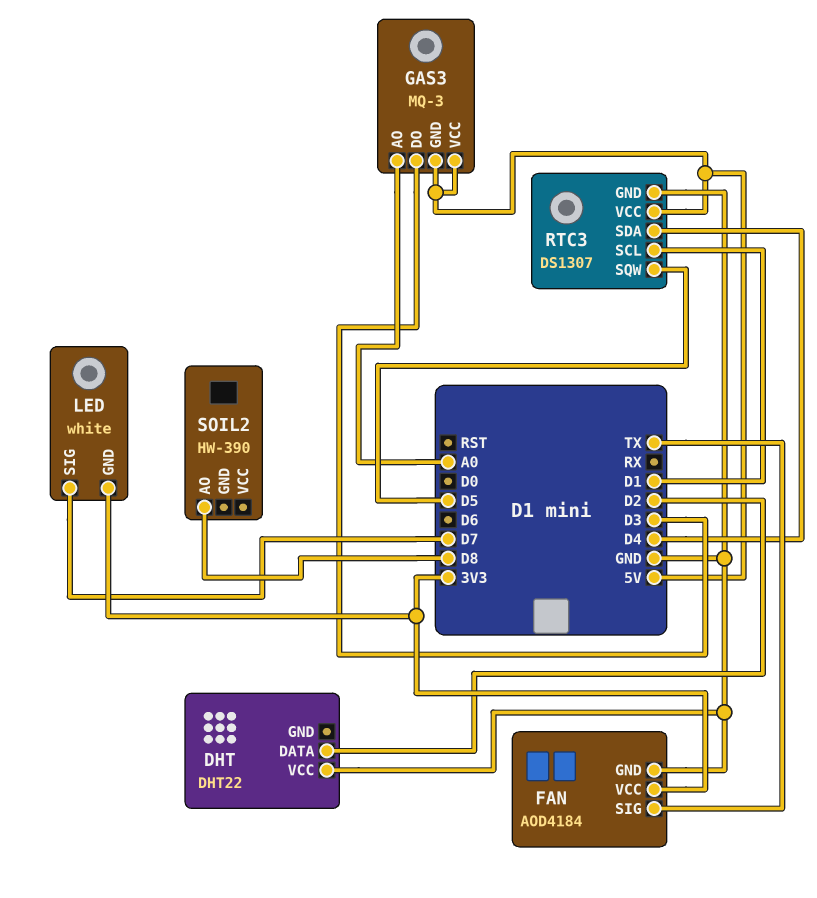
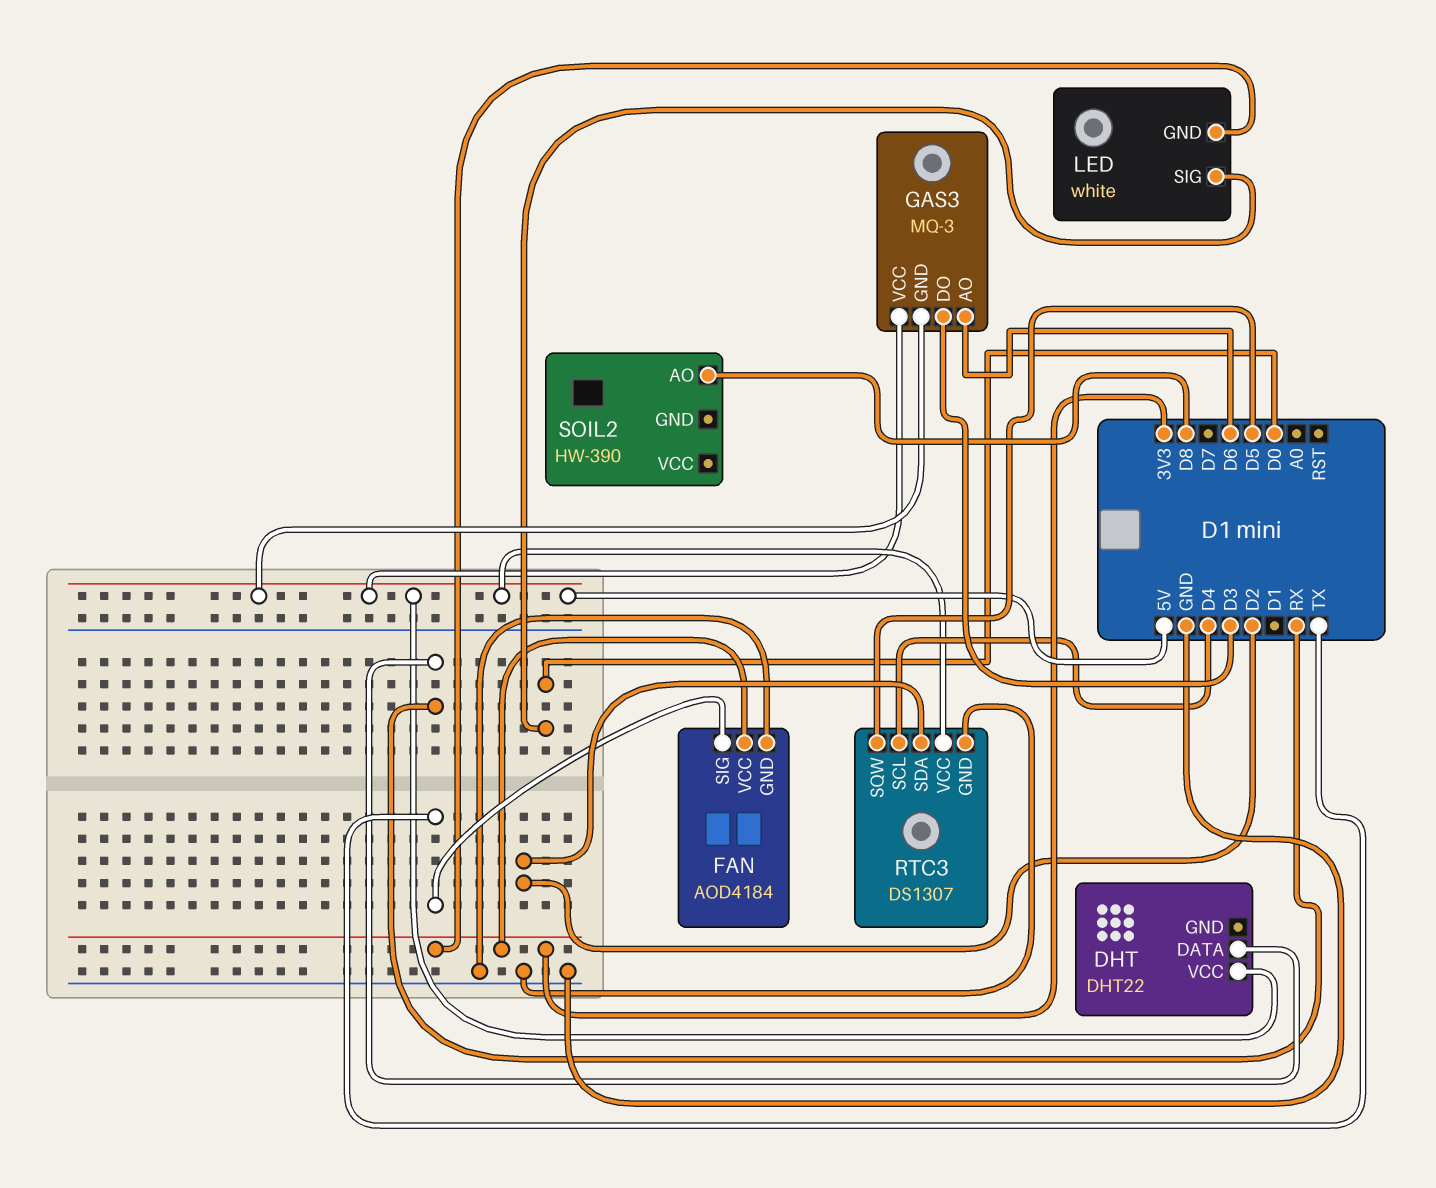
DHT pin DATA: D2 -> RX
DHT pin VCC: GND -> 5V
GAS3 pin AO: A0 -> D6
LED pin SIG: D7 -> D0
RTC3 pin SCL: D1 -> D4
RTC3 pin SDA: D4 -> D2

